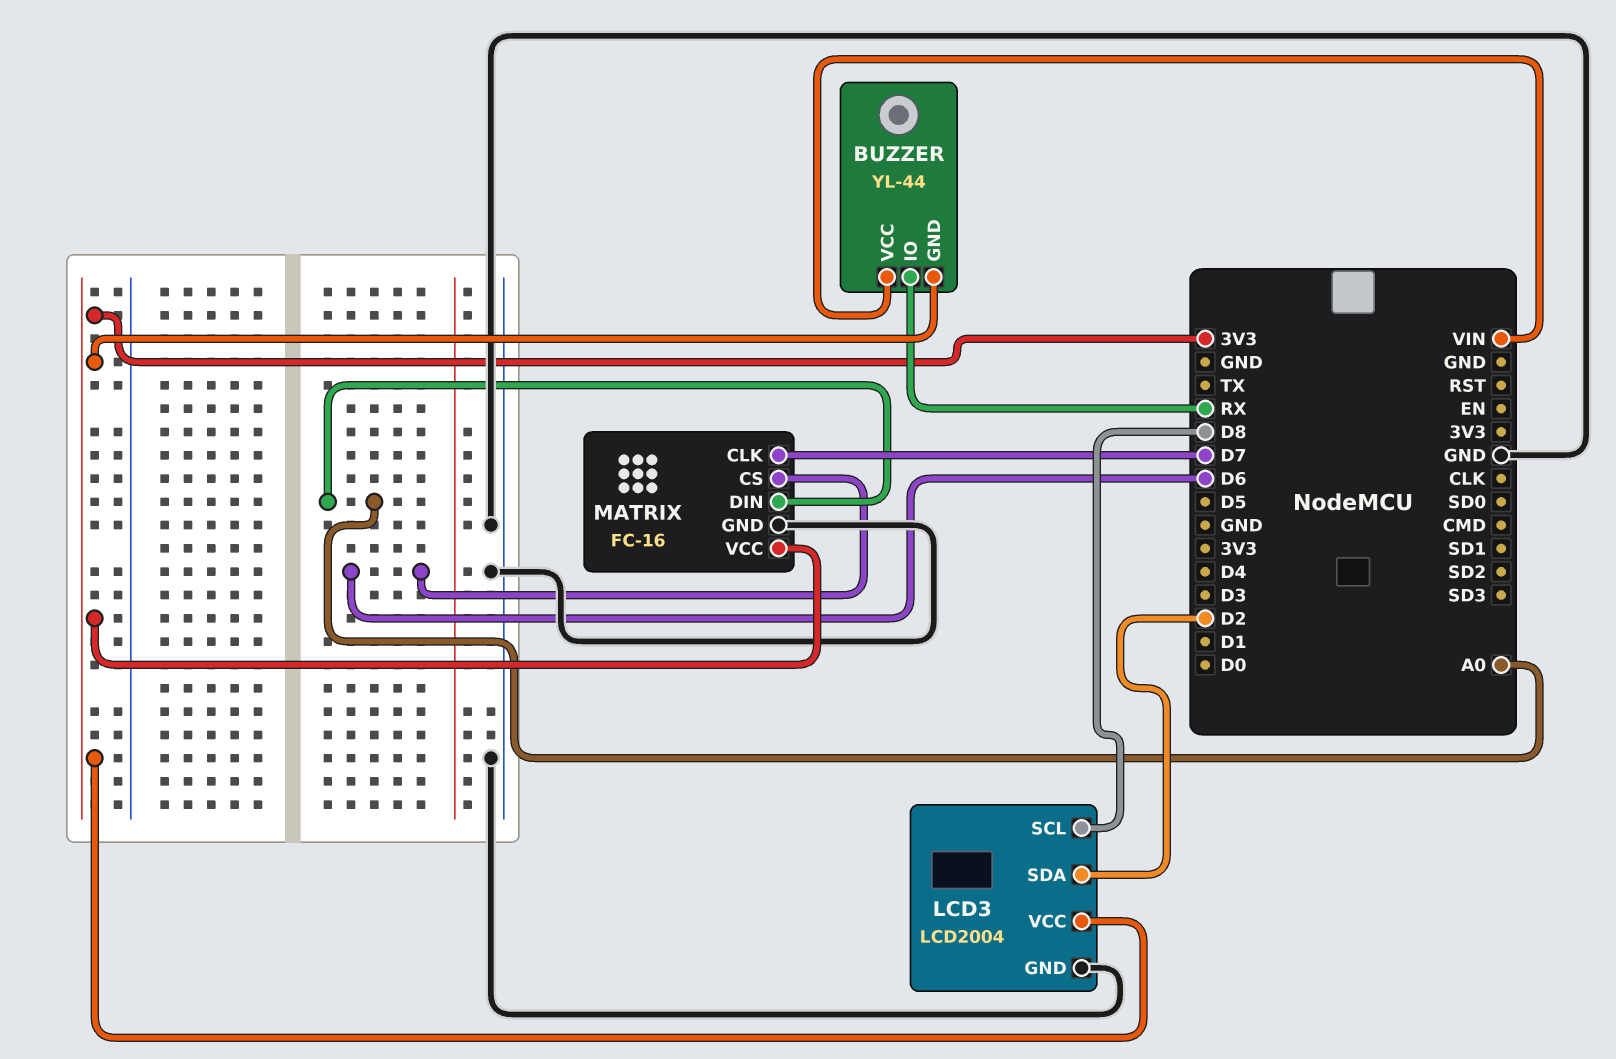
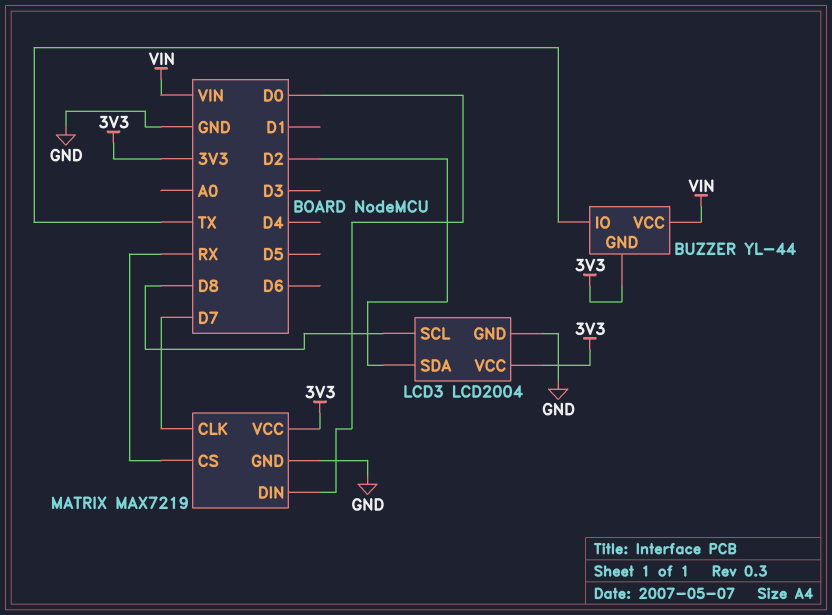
BUZZER pin IO: RX -> TX
MATRIX: FC-16 -> MAX7219
MATRIX pin CS: D6 -> RX
MATRIX pin DIN: A0 -> D0

